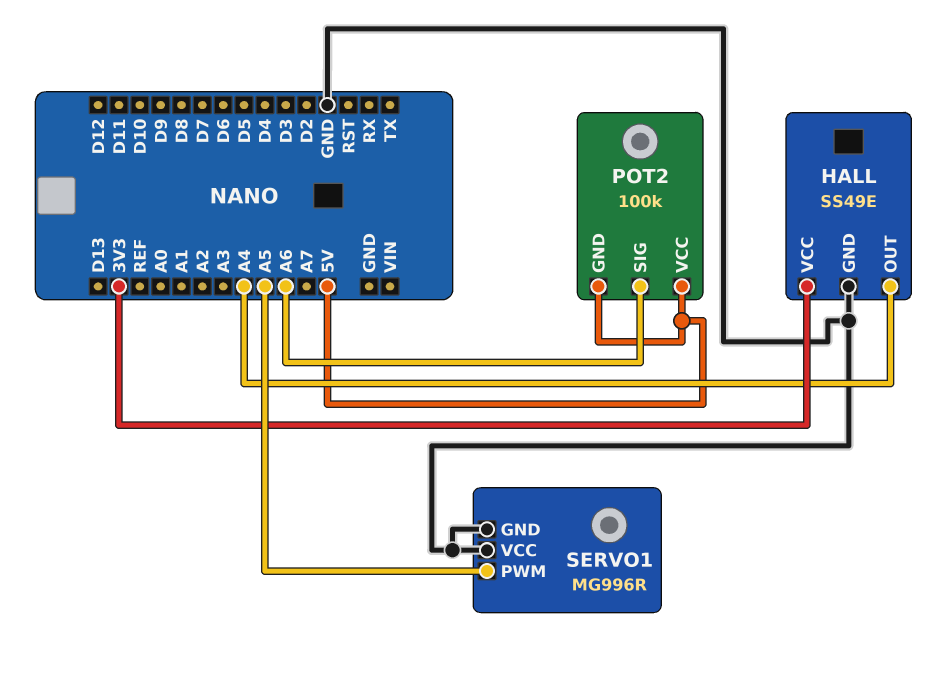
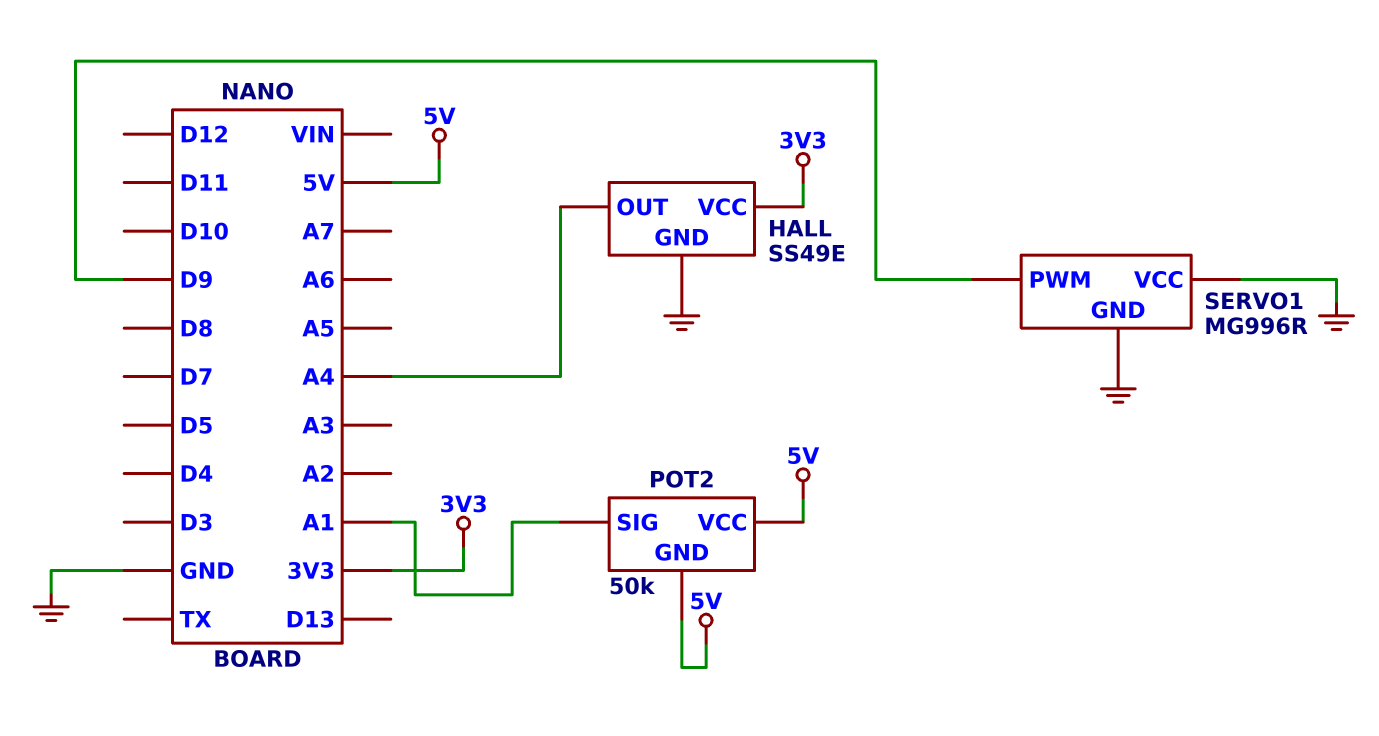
POT2: 100k -> 50k
POT2 pin SIG: A6 -> A1
SERVO1 pin PWM: A5 -> D9

